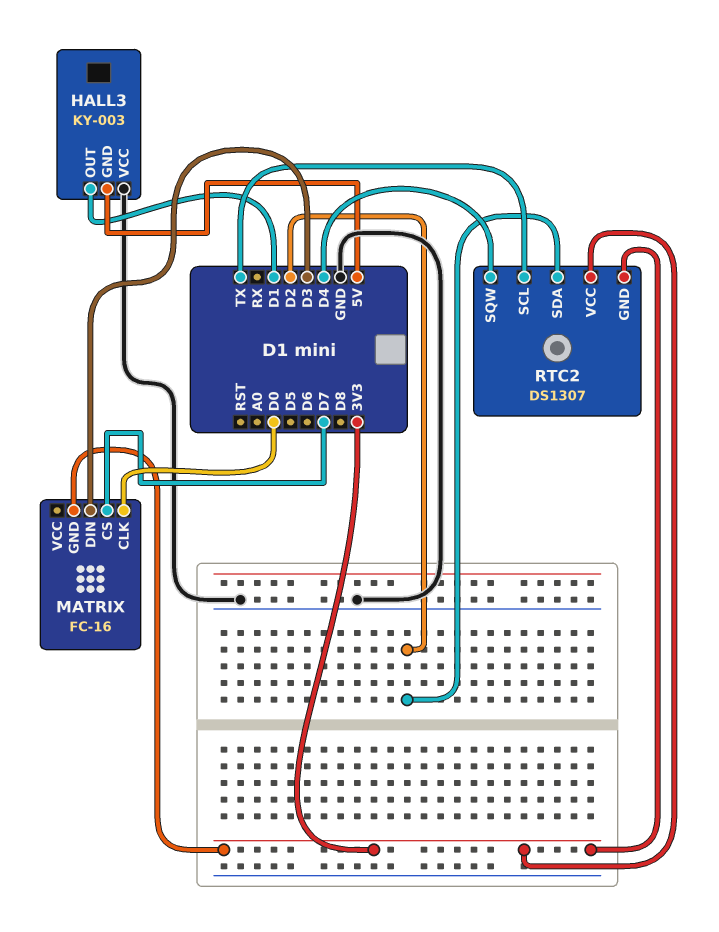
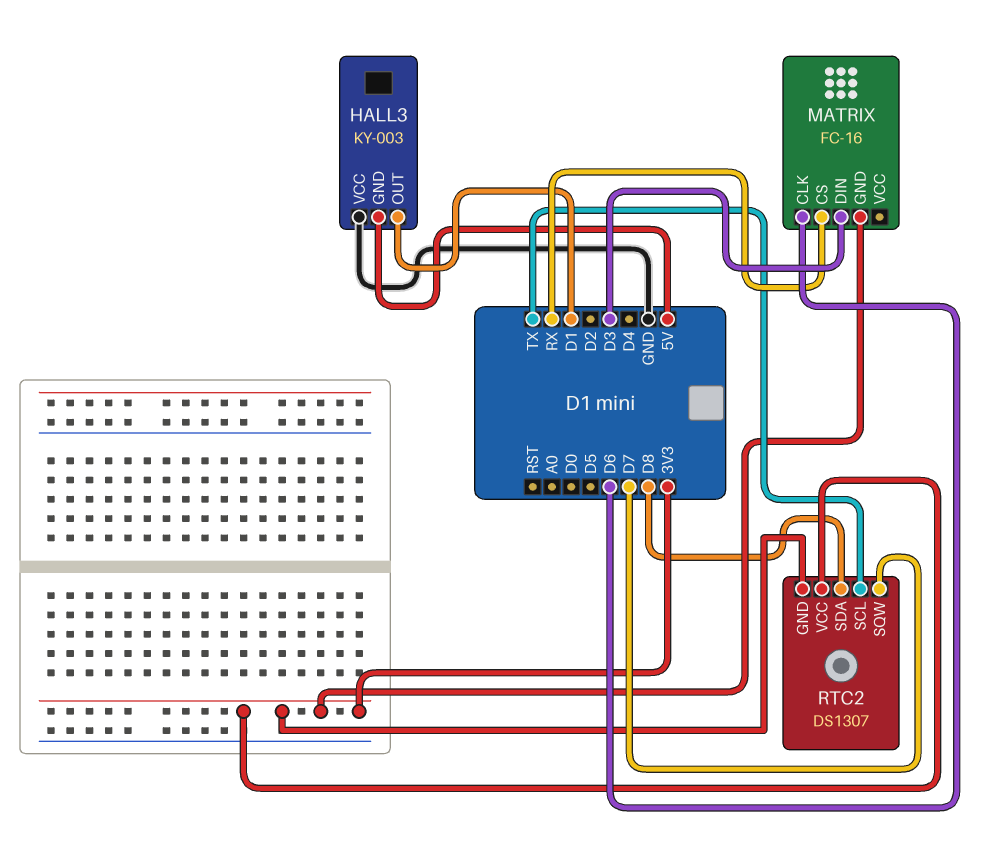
MATRIX pin CLK: D0 -> D6
MATRIX pin CS: D7 -> RX
RTC2 pin SDA: D2 -> D8
RTC2 pin SQW: D4 -> D7

